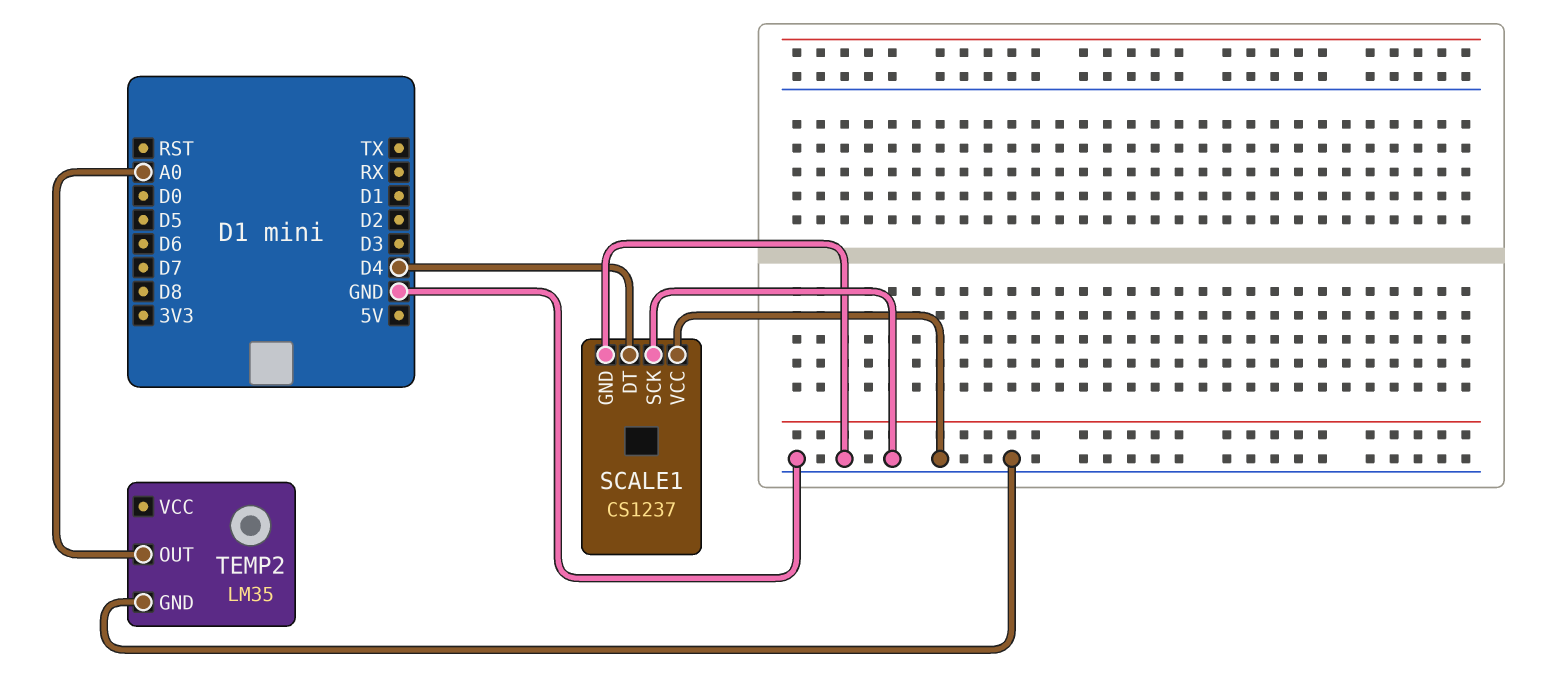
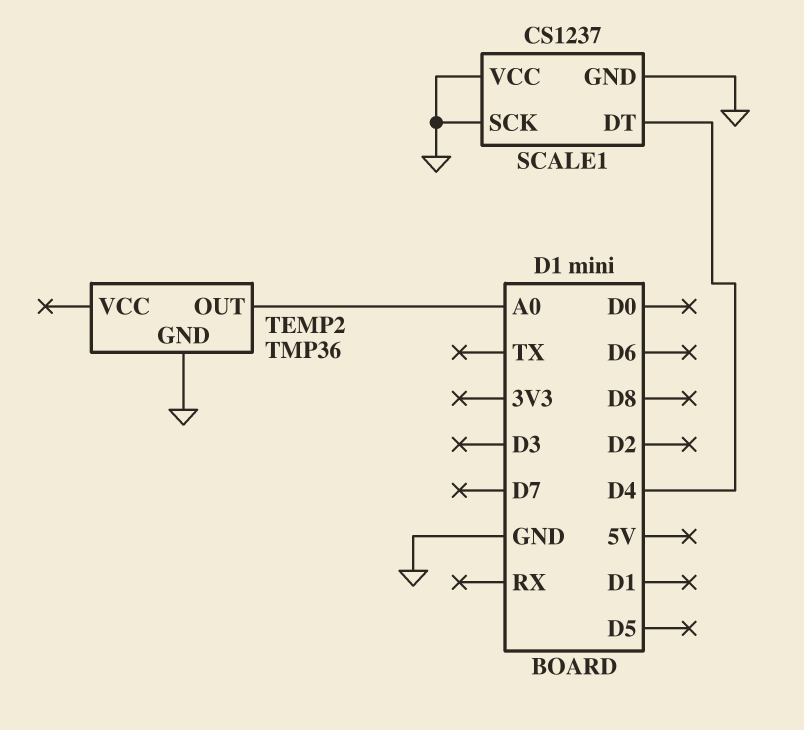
TEMP2: LM35 -> TMP36

